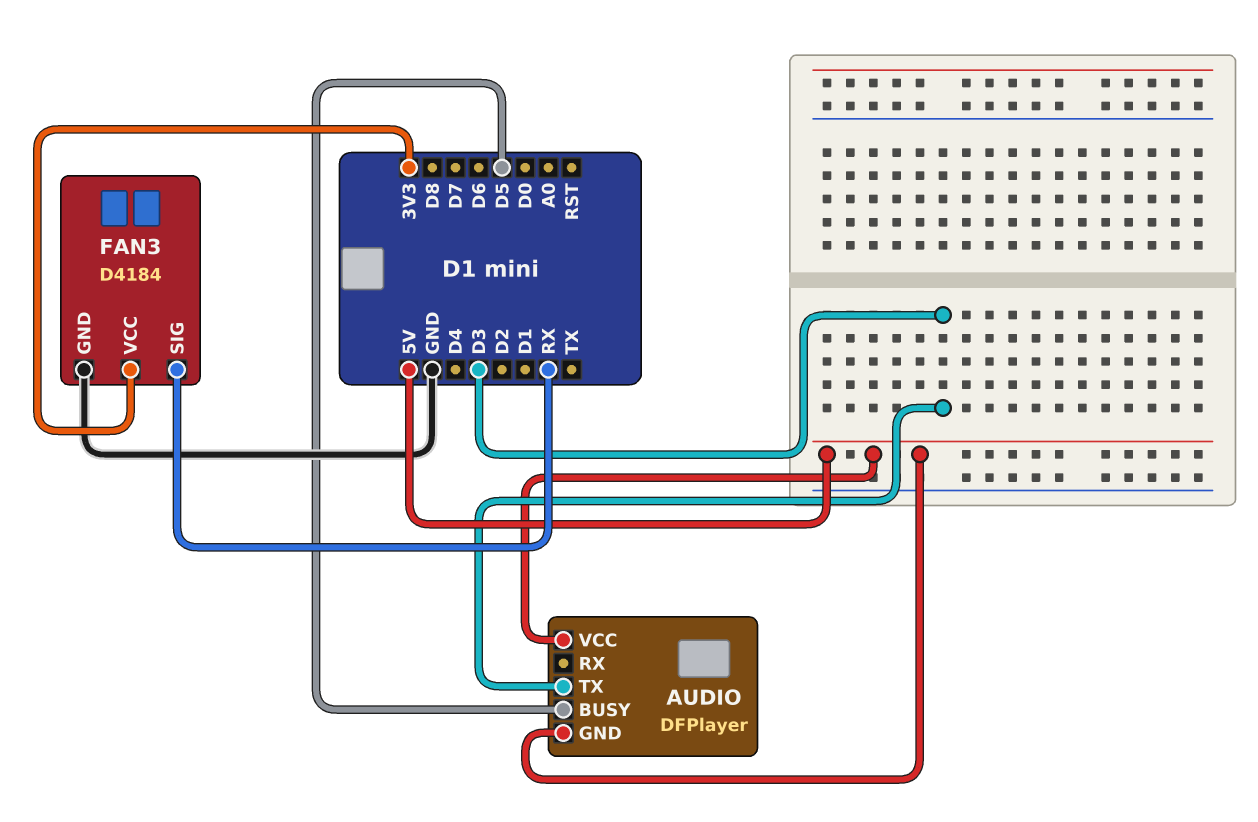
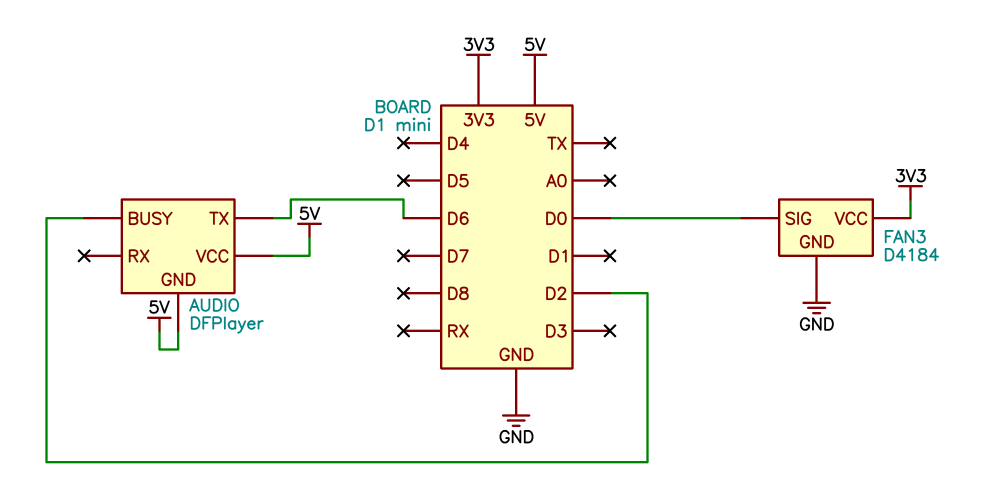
AUDIO pin BUSY: D5 -> D2
AUDIO pin TX: D3 -> D6
FAN3 pin SIG: RX -> D0

